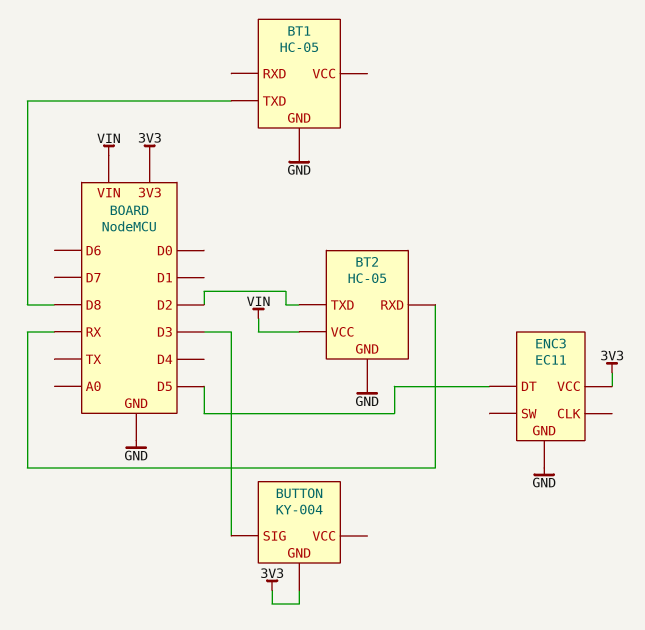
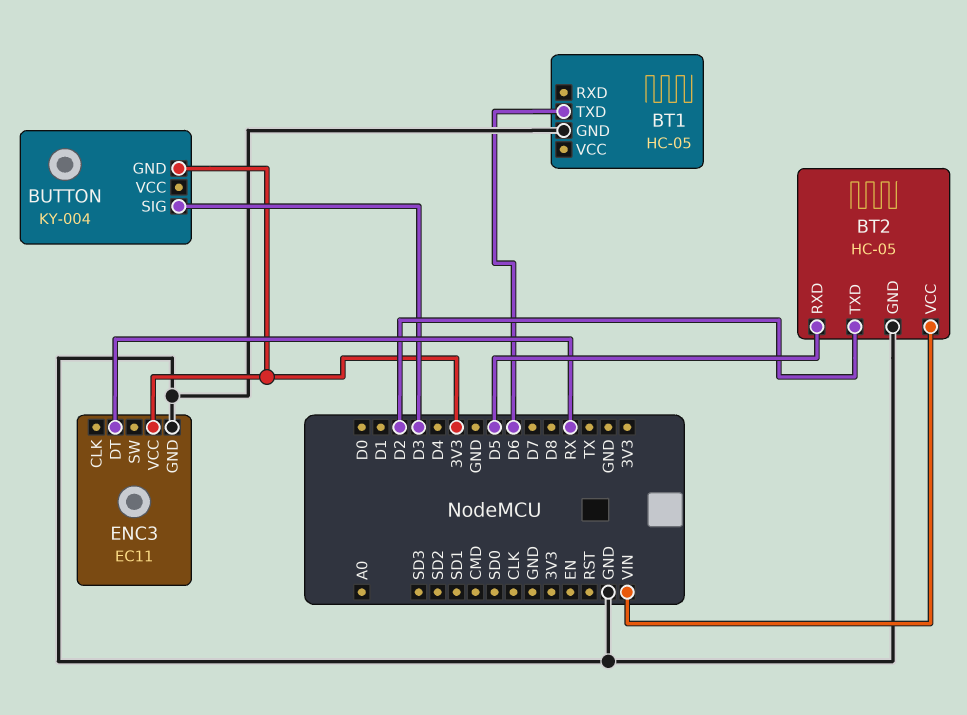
BT1 pin TXD: D8 -> D6
BT2 pin RXD: RX -> D5
ENC3 pin DT: D5 -> RX

